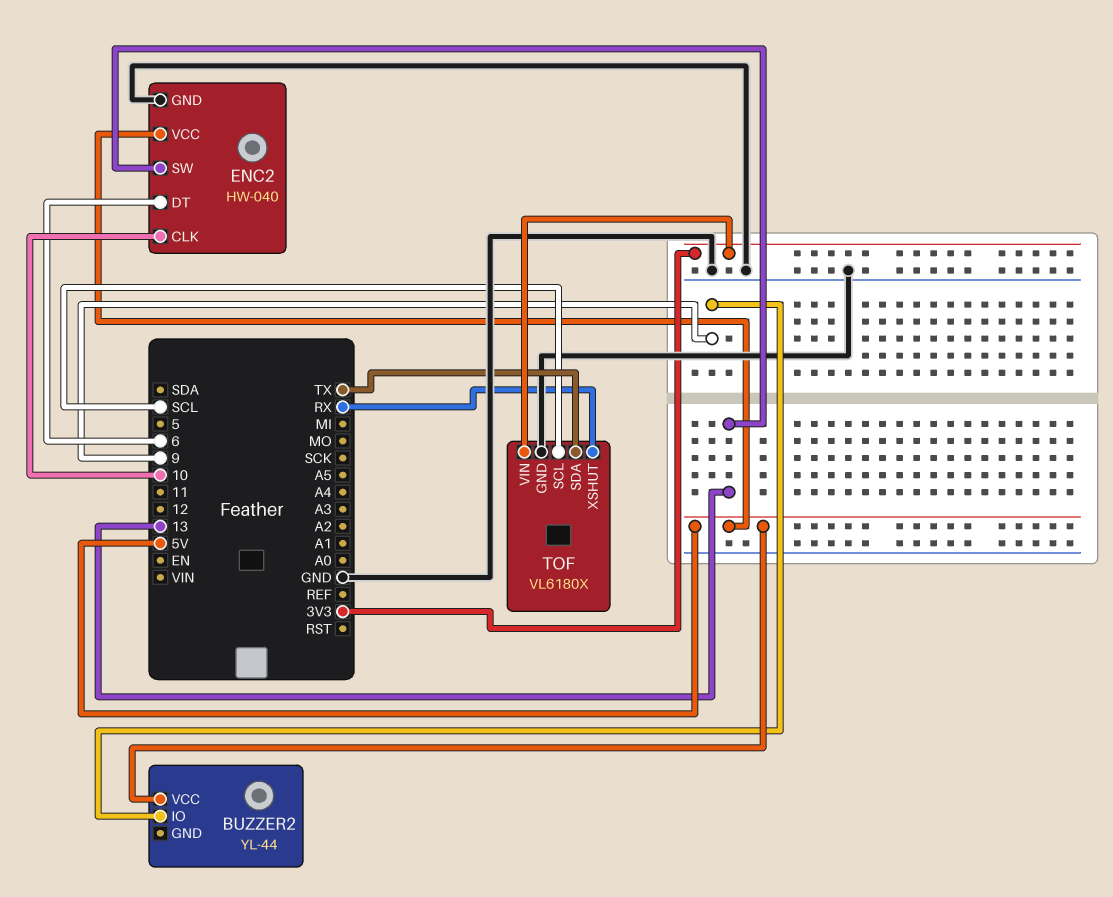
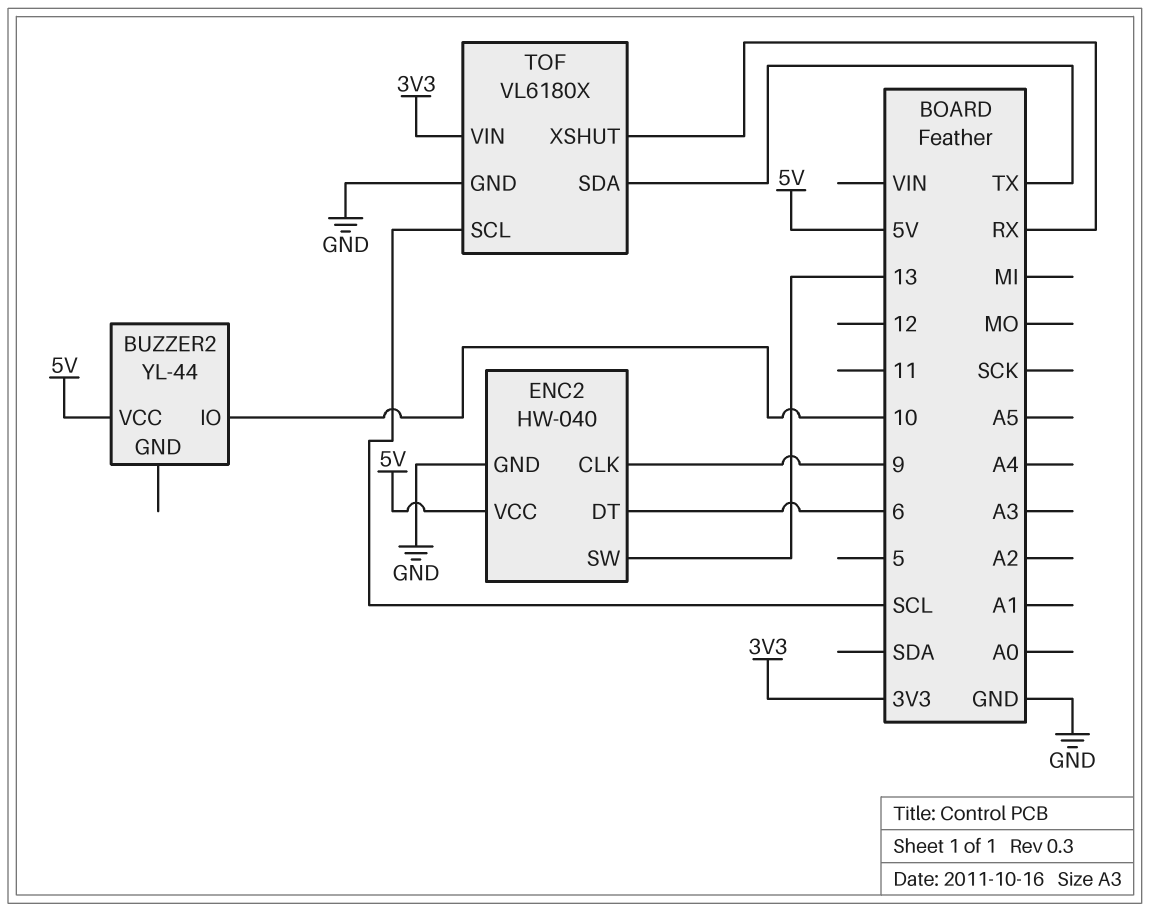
BUZZER2 pin IO: 9 -> 10
ENC2 pin CLK: 10 -> 9

